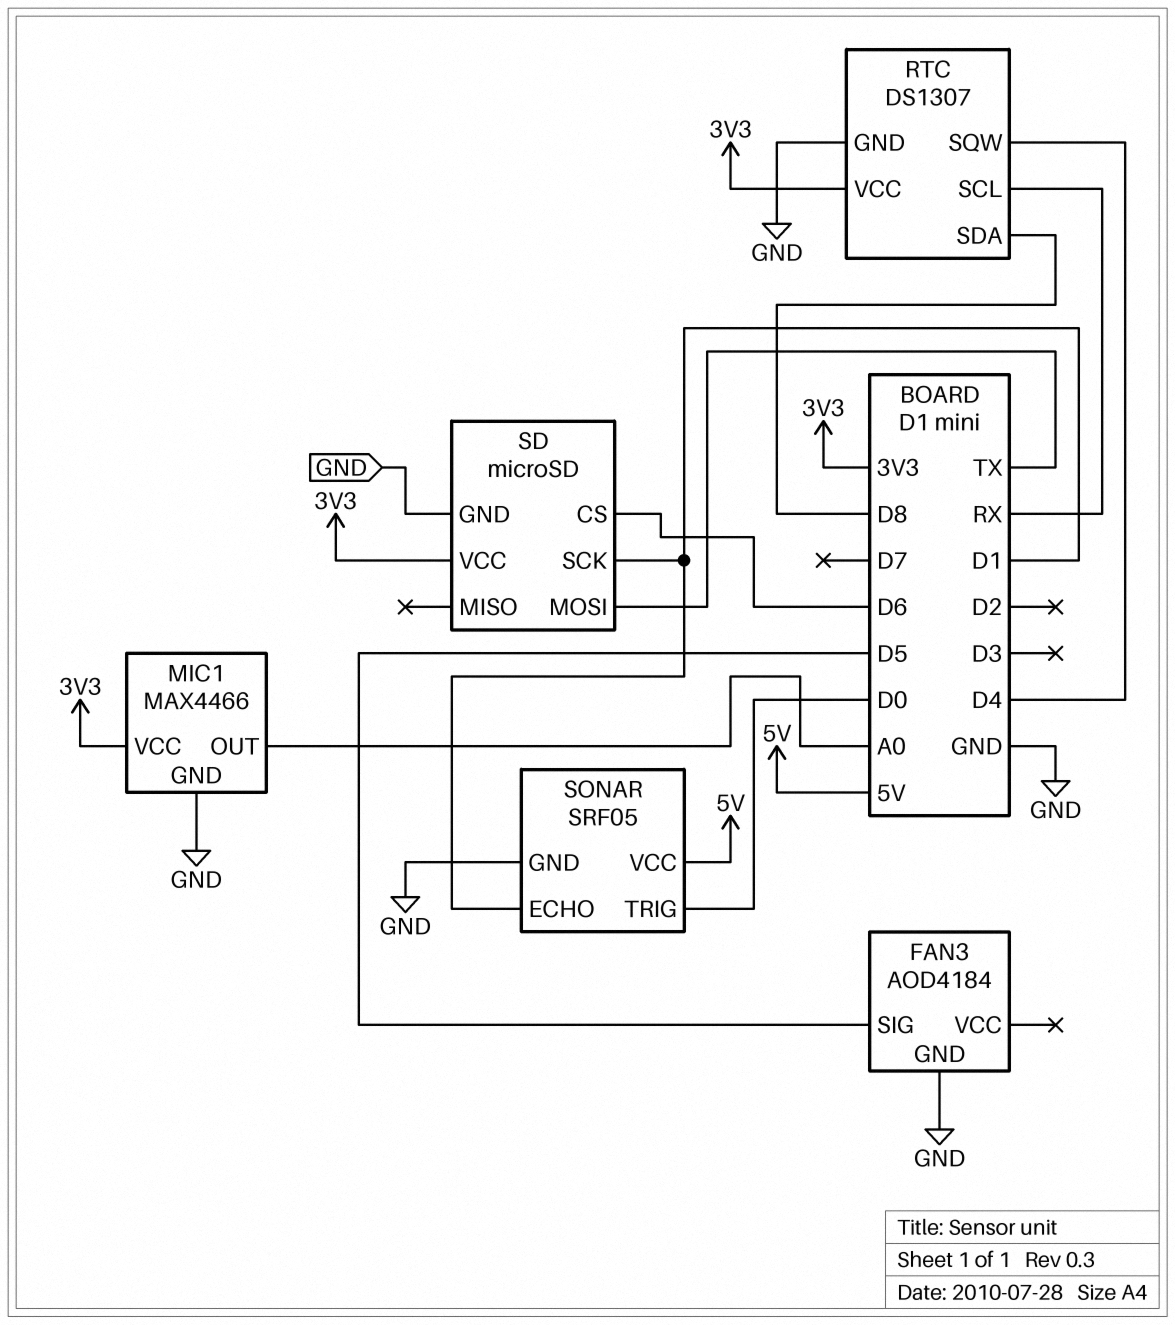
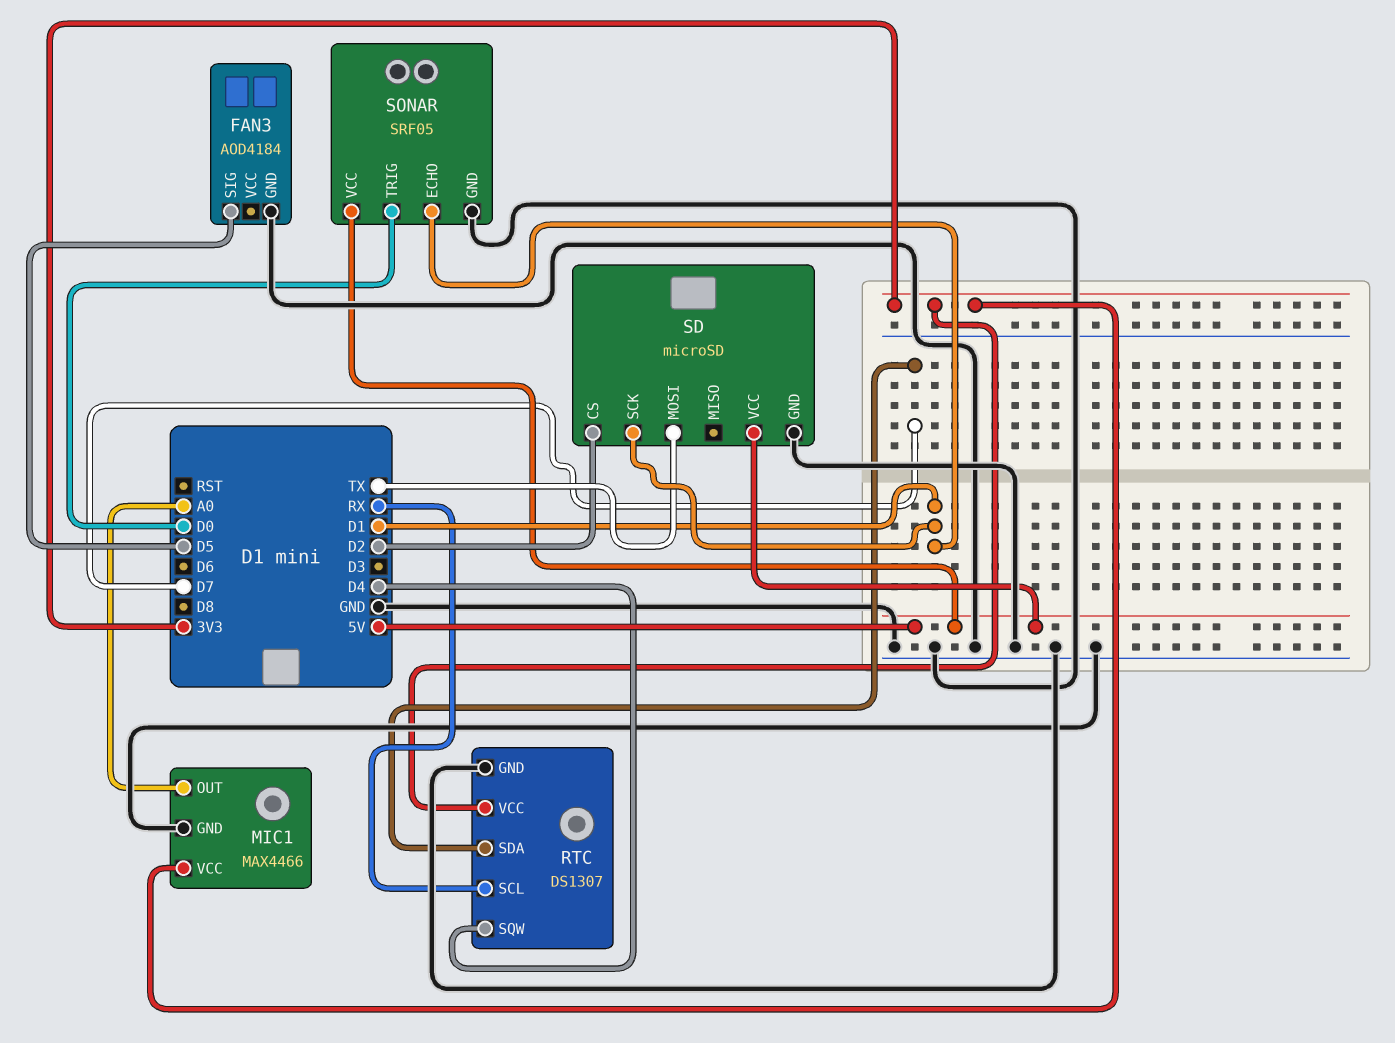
RTC pin SDA: D8 -> D7
SD pin CS: D6 -> D2
SD pin VCC: 3V3 -> 5V

